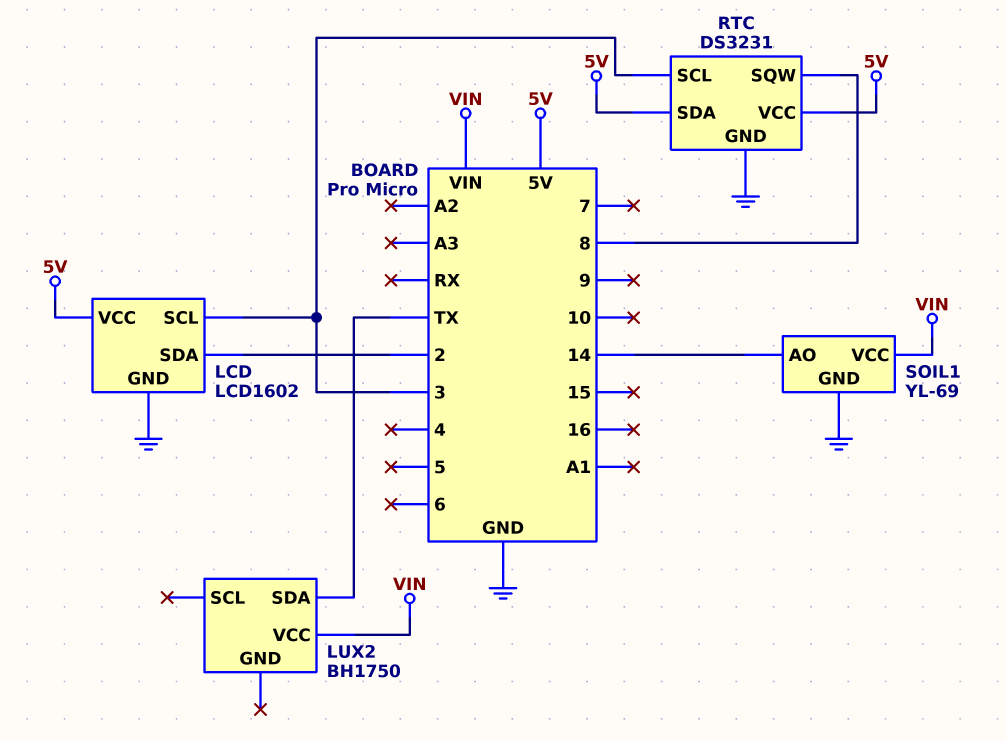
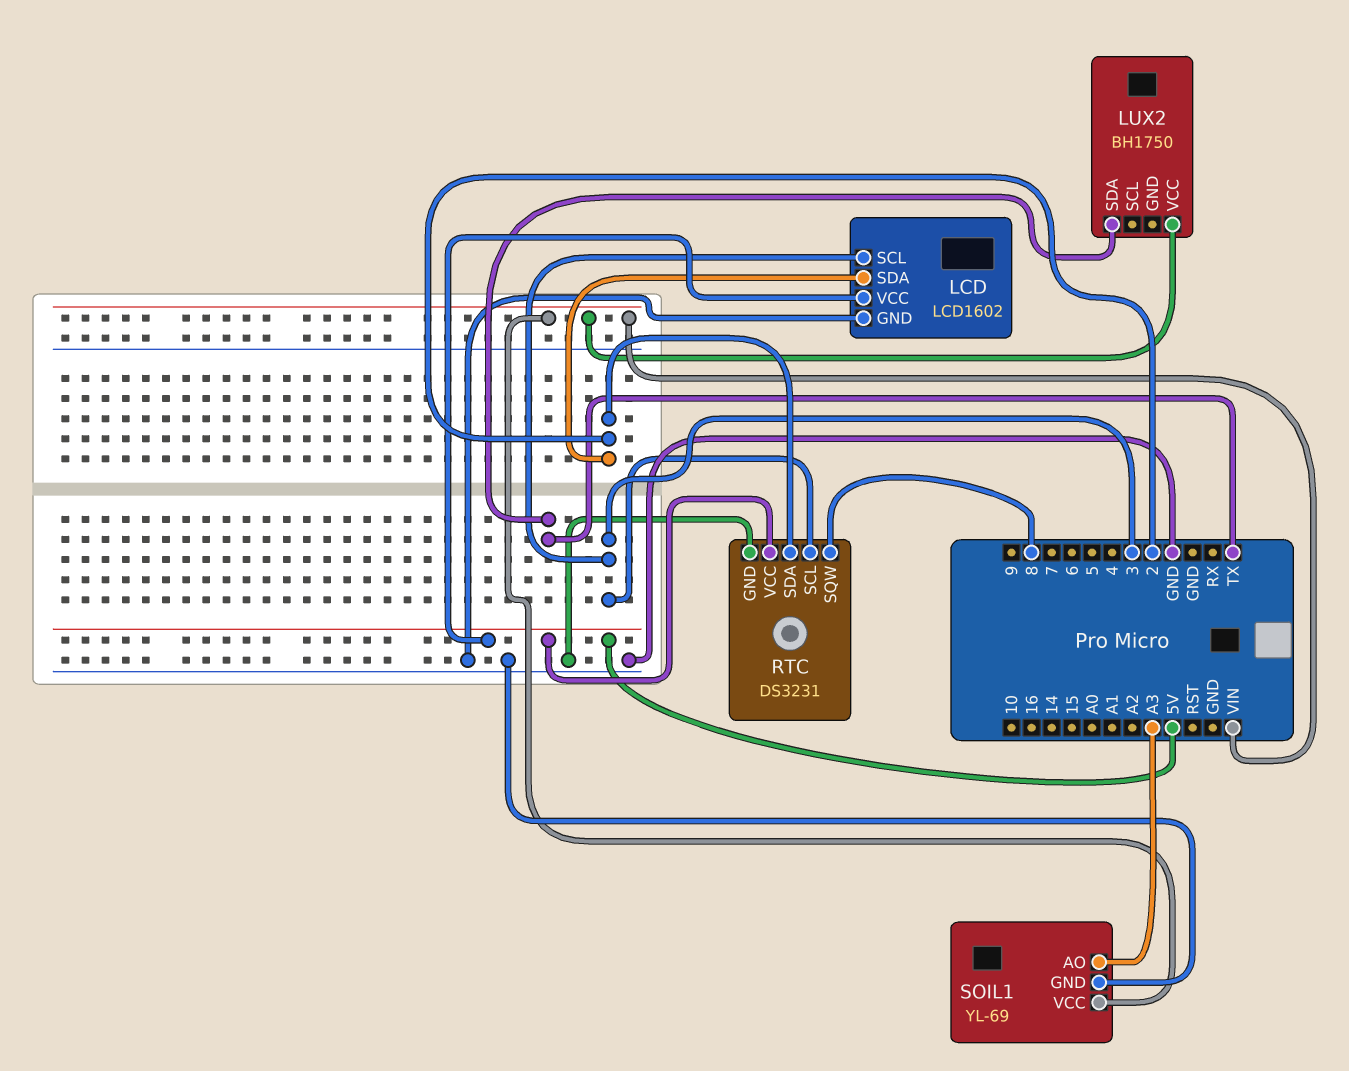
RTC pin SDA: 5V -> 2
SOIL1 pin AO: 14 -> A3

